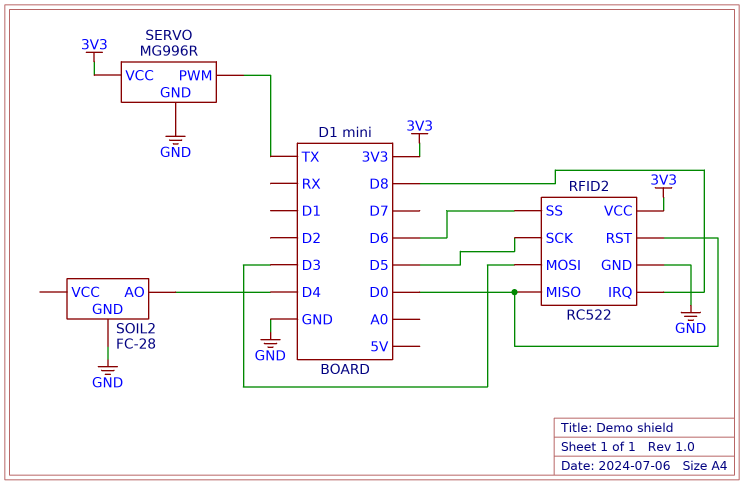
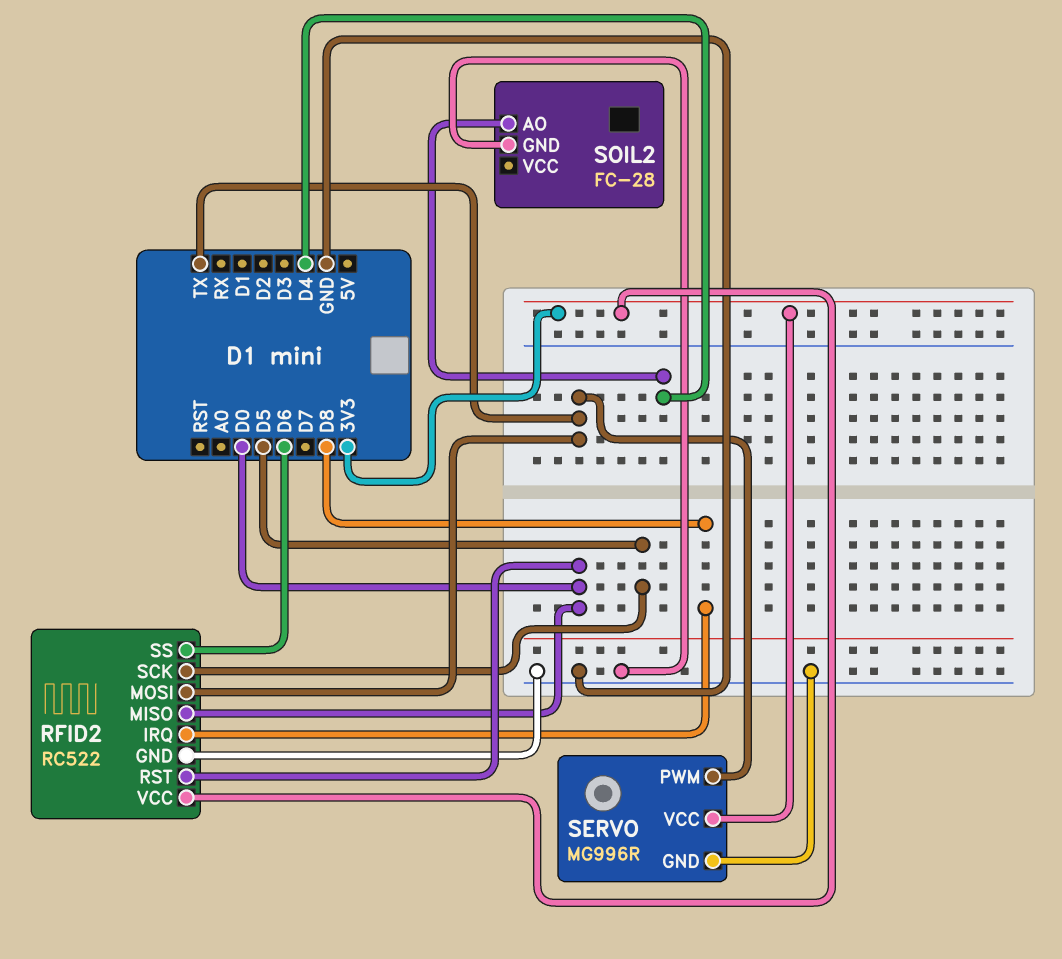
RFID2 pin MOSI: D3 -> TX

